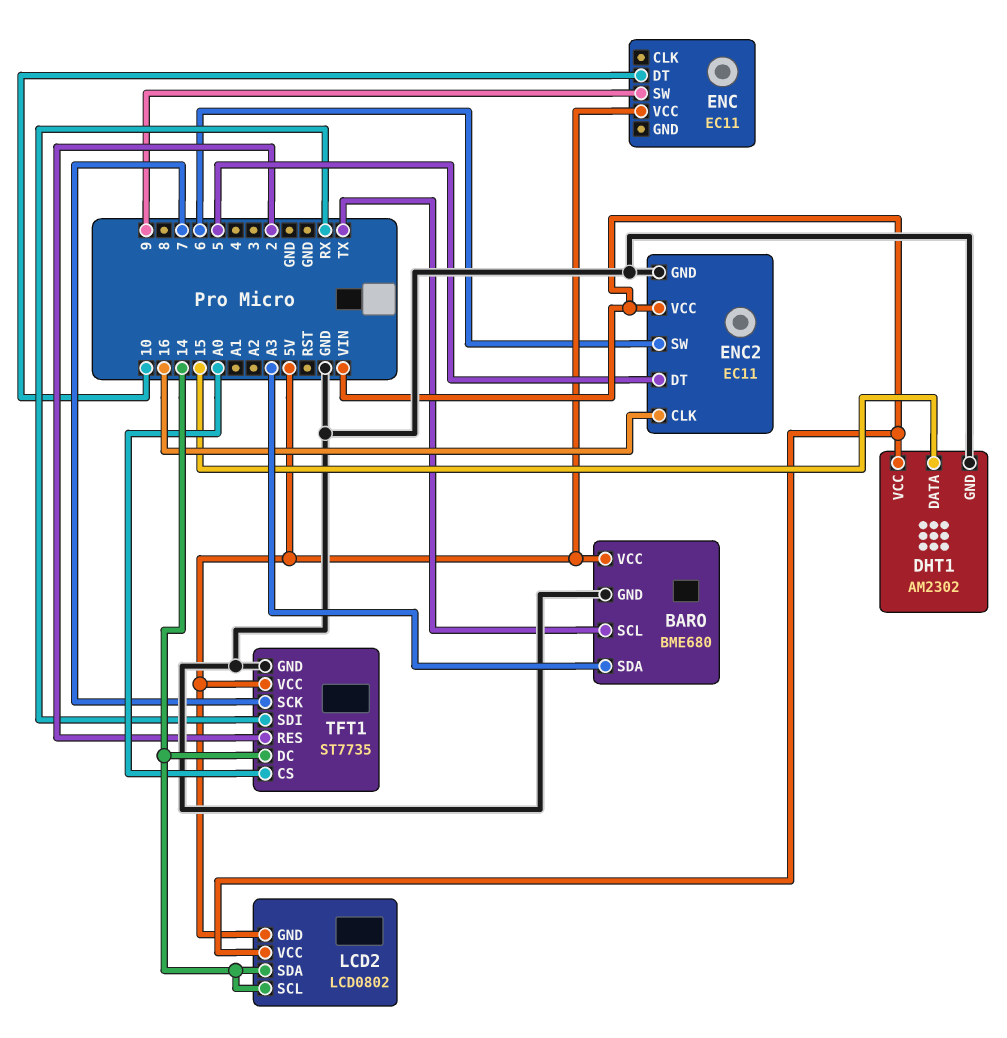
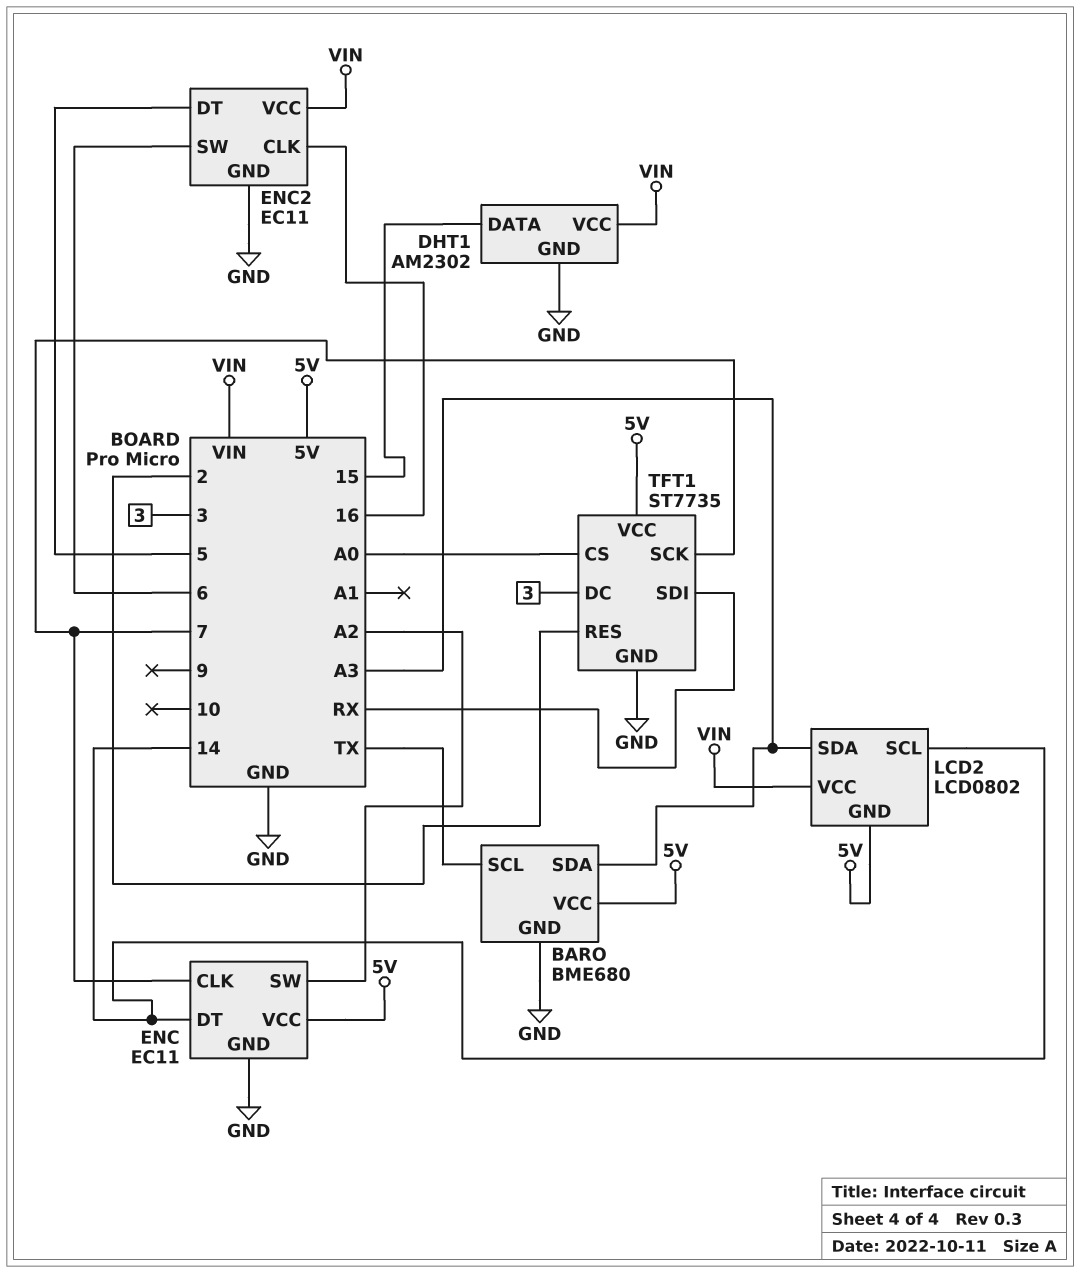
ENC pin CLK: none -> 7
ENC pin DT: 10 -> 14
ENC pin GND: none -> GND
ENC pin SW: 9 -> A2
LCD2 pin SDA: 14 -> A3
TFT1 pin DC: 14 -> 3

